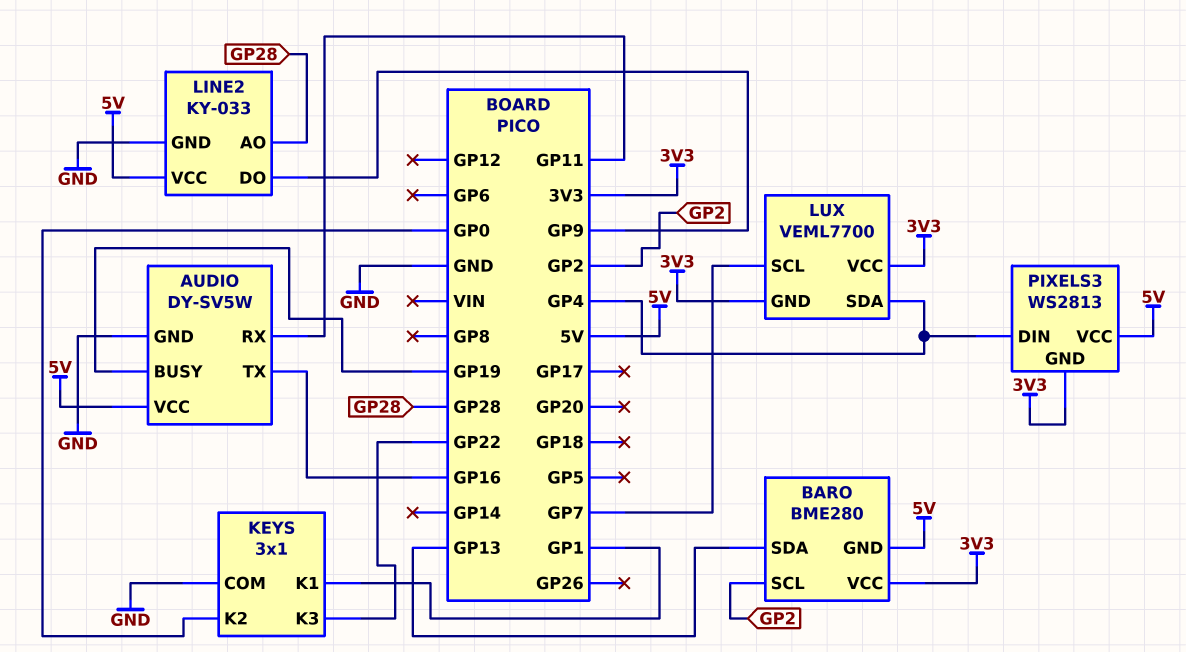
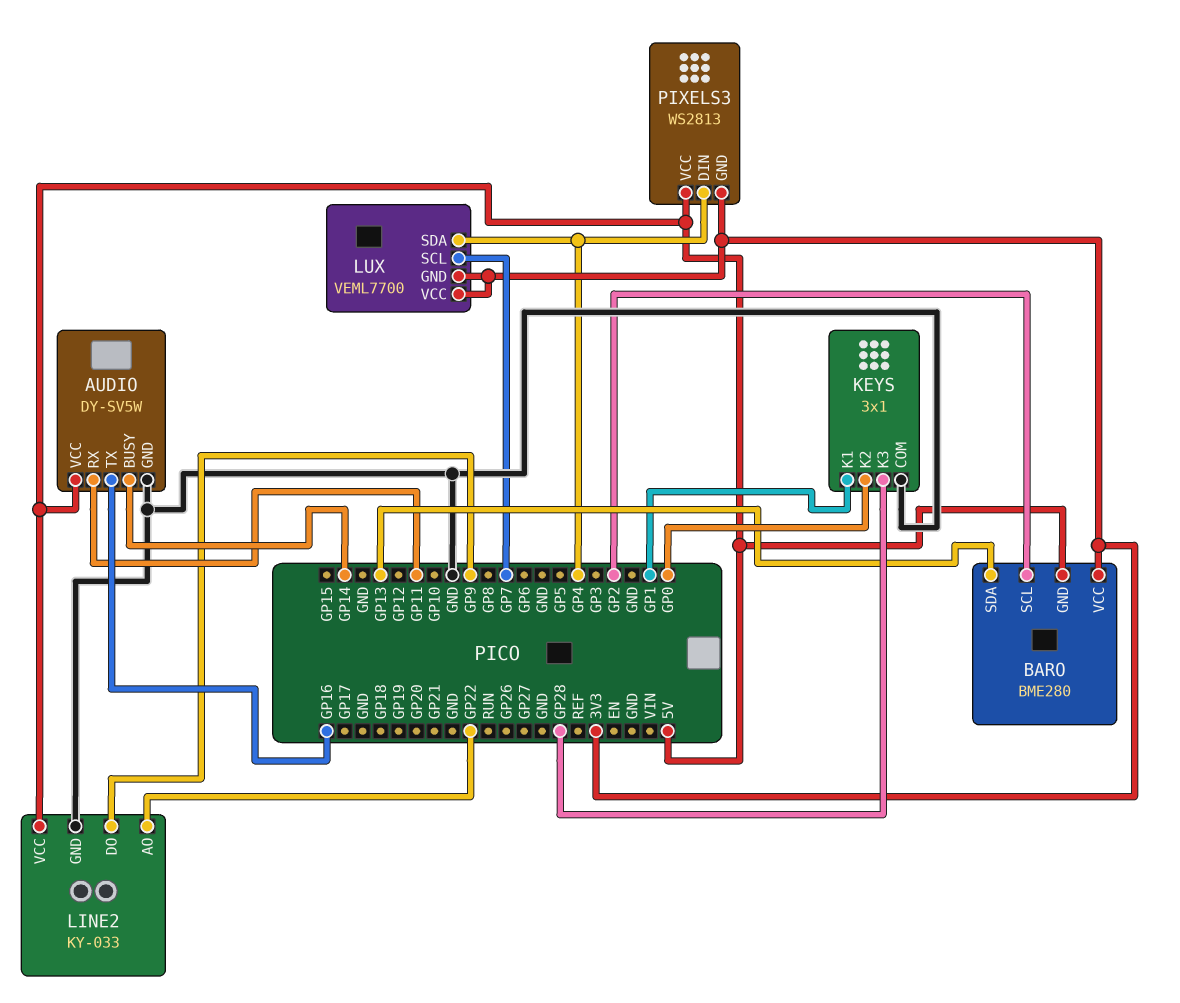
AUDIO pin BUSY: GP19 -> GP14
KEYS pin K3: GP22 -> GP28
LINE2 pin AO: GP28 -> GP22

